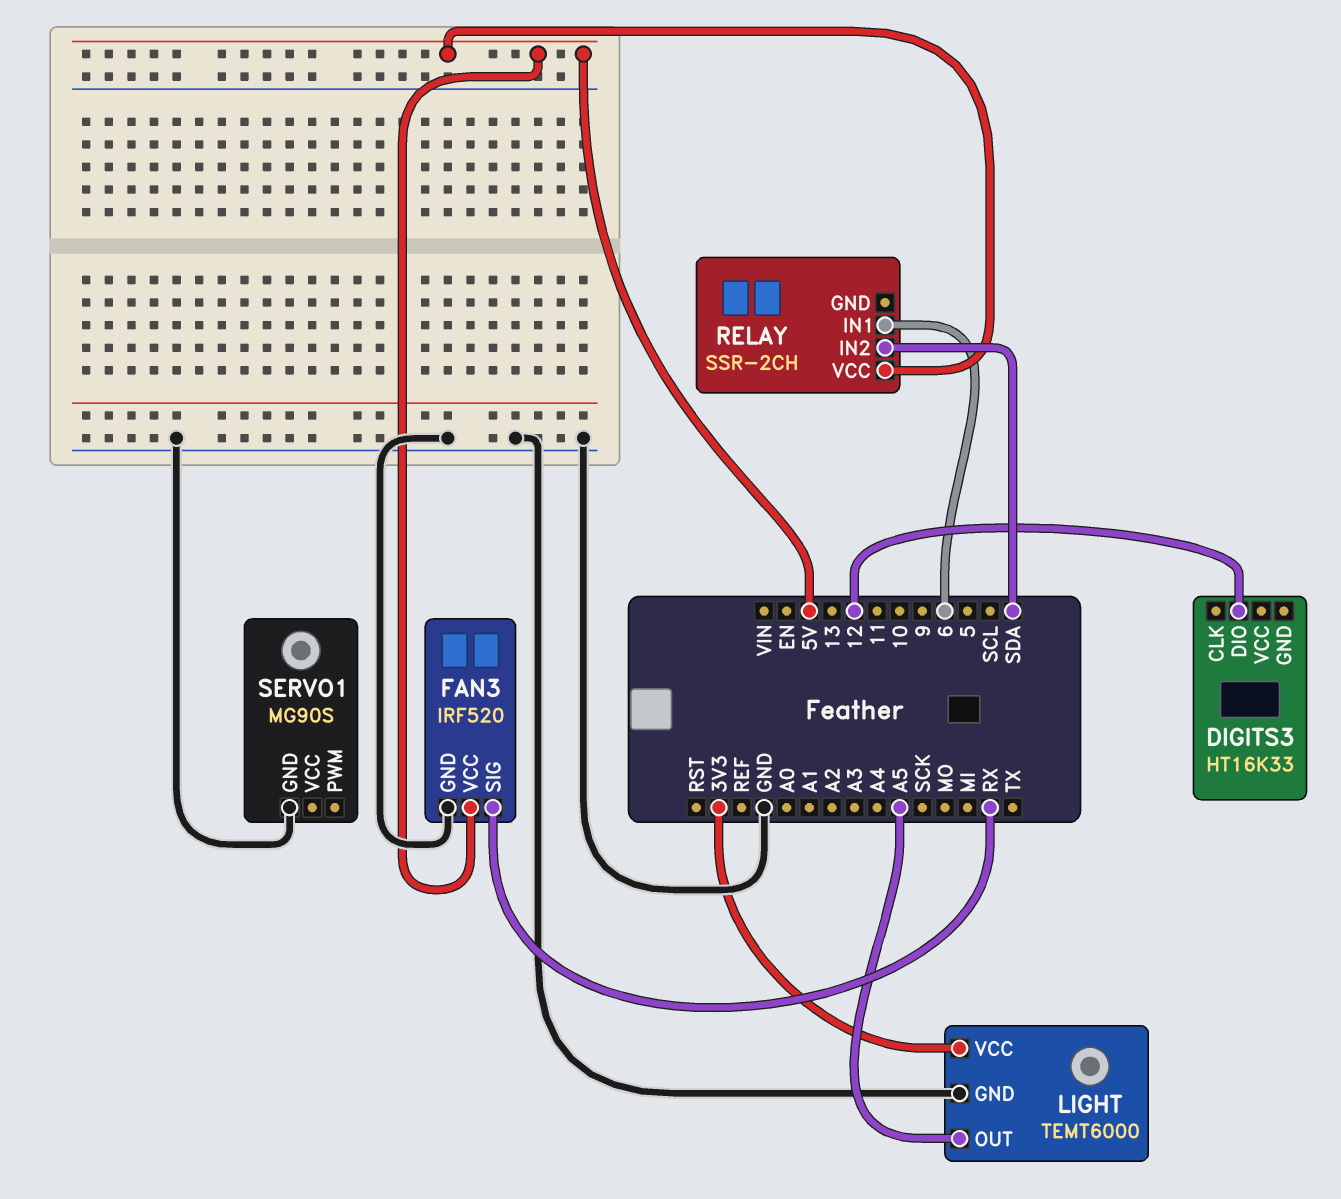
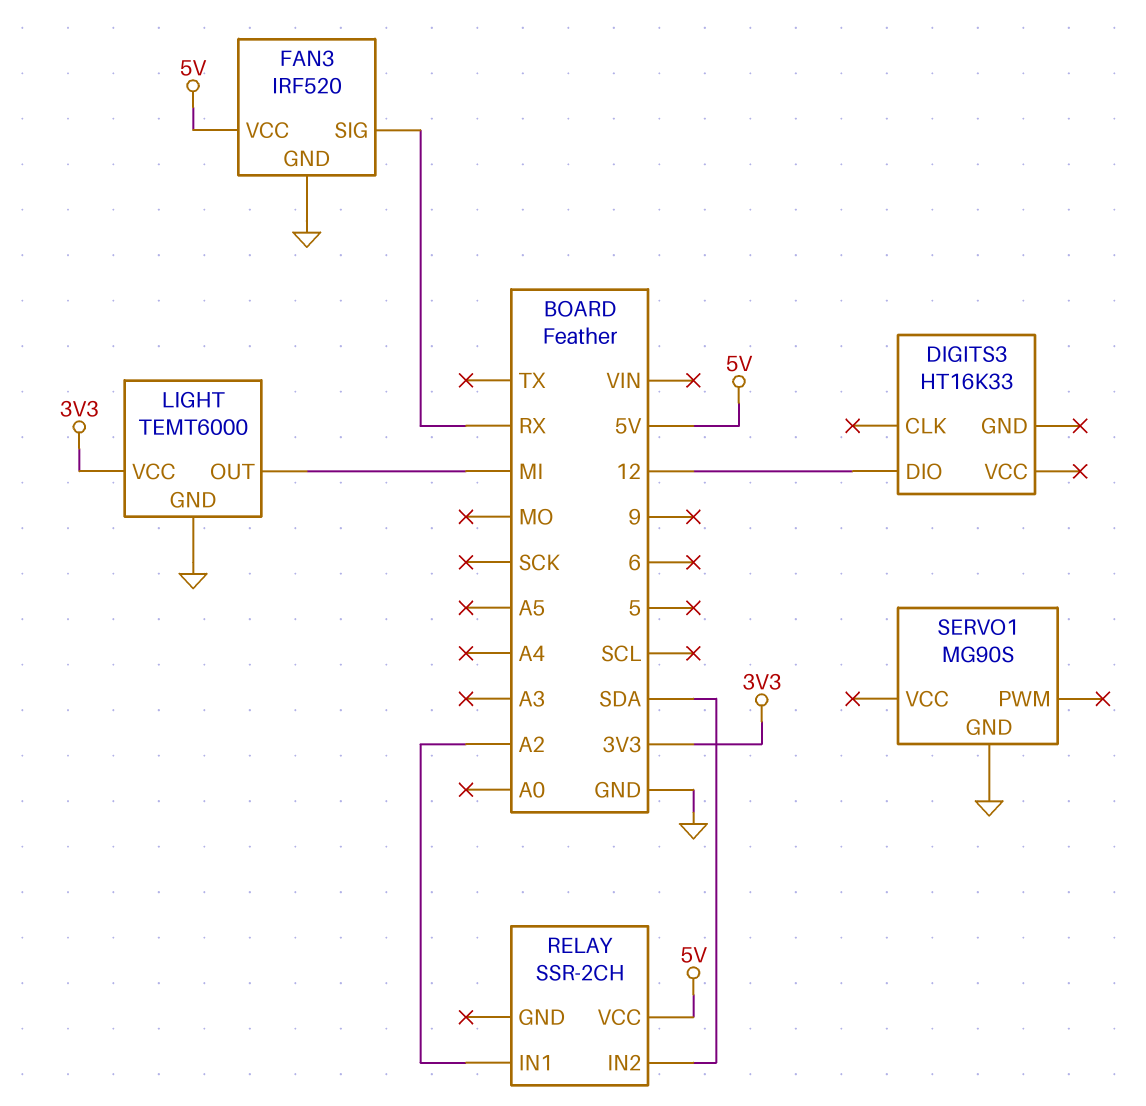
LIGHT pin OUT: A5 -> MI
RELAY pin IN1: 6 -> A2

